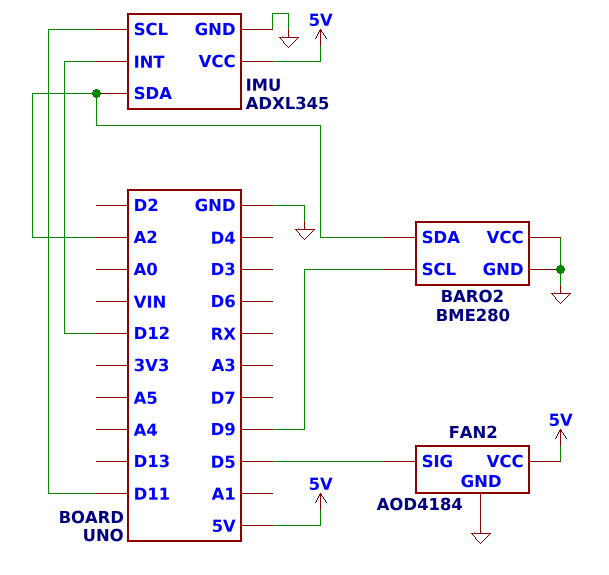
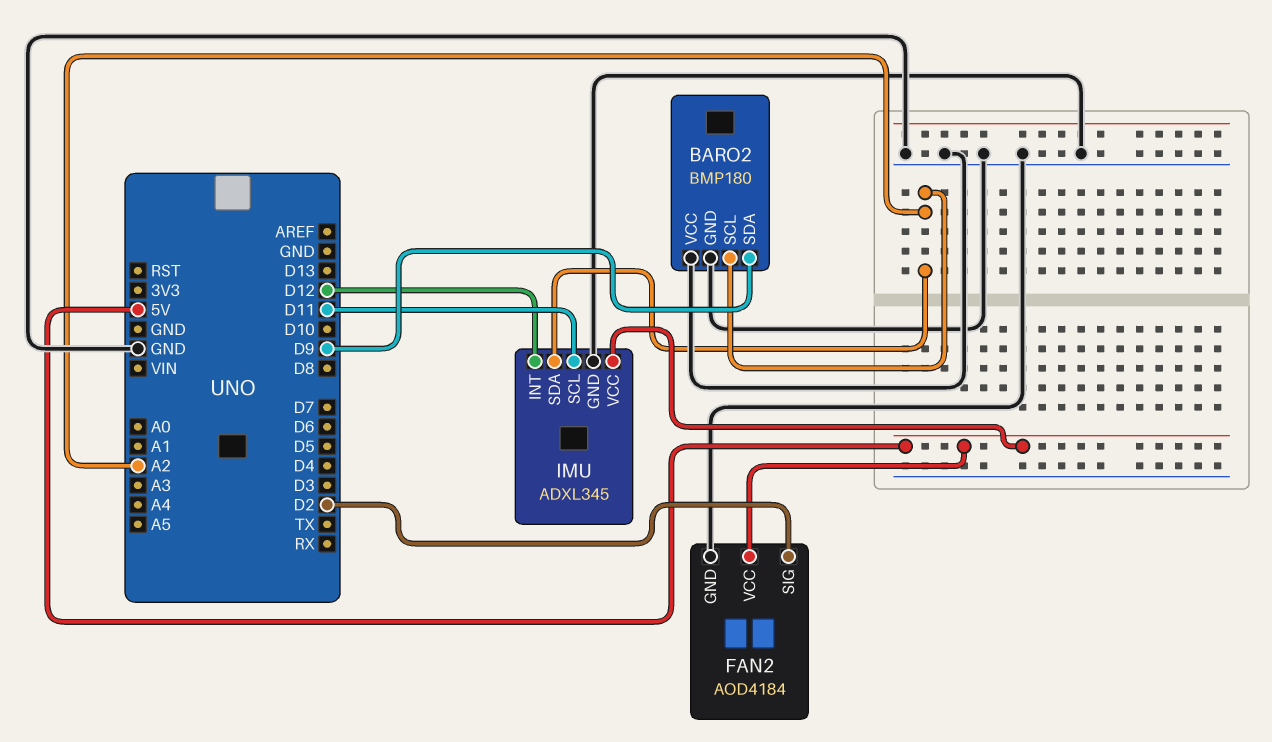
BARO2: BME280 -> BMP180
BARO2 pin SCL: D9 -> A2
BARO2 pin SDA: A2 -> D9
FAN2 pin SIG: D5 -> D2

